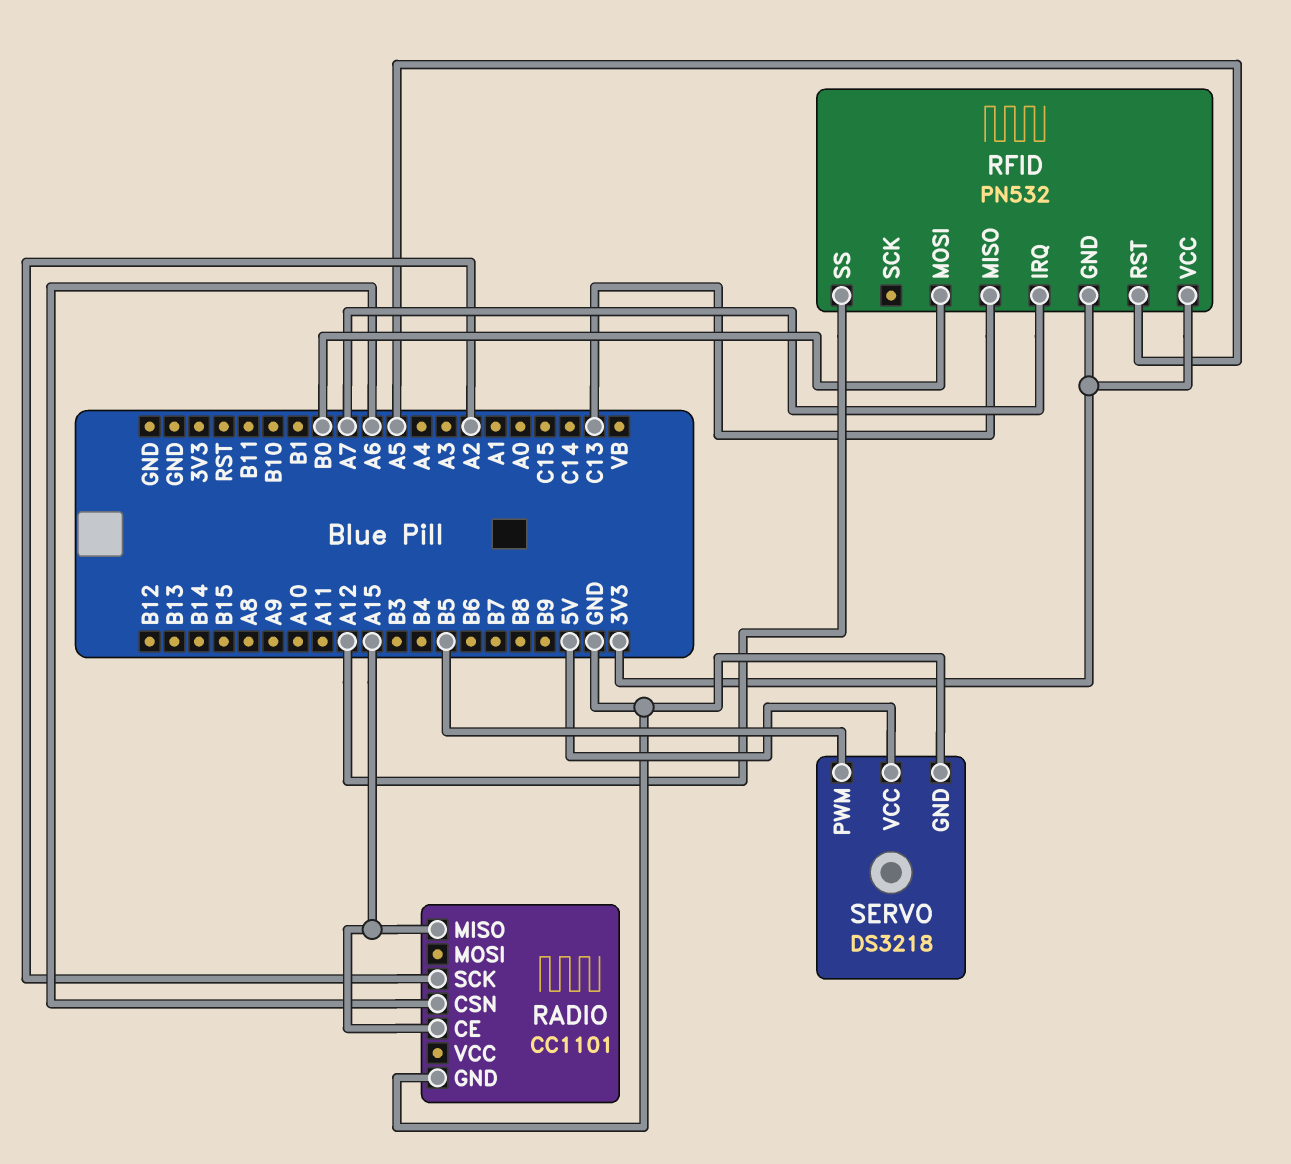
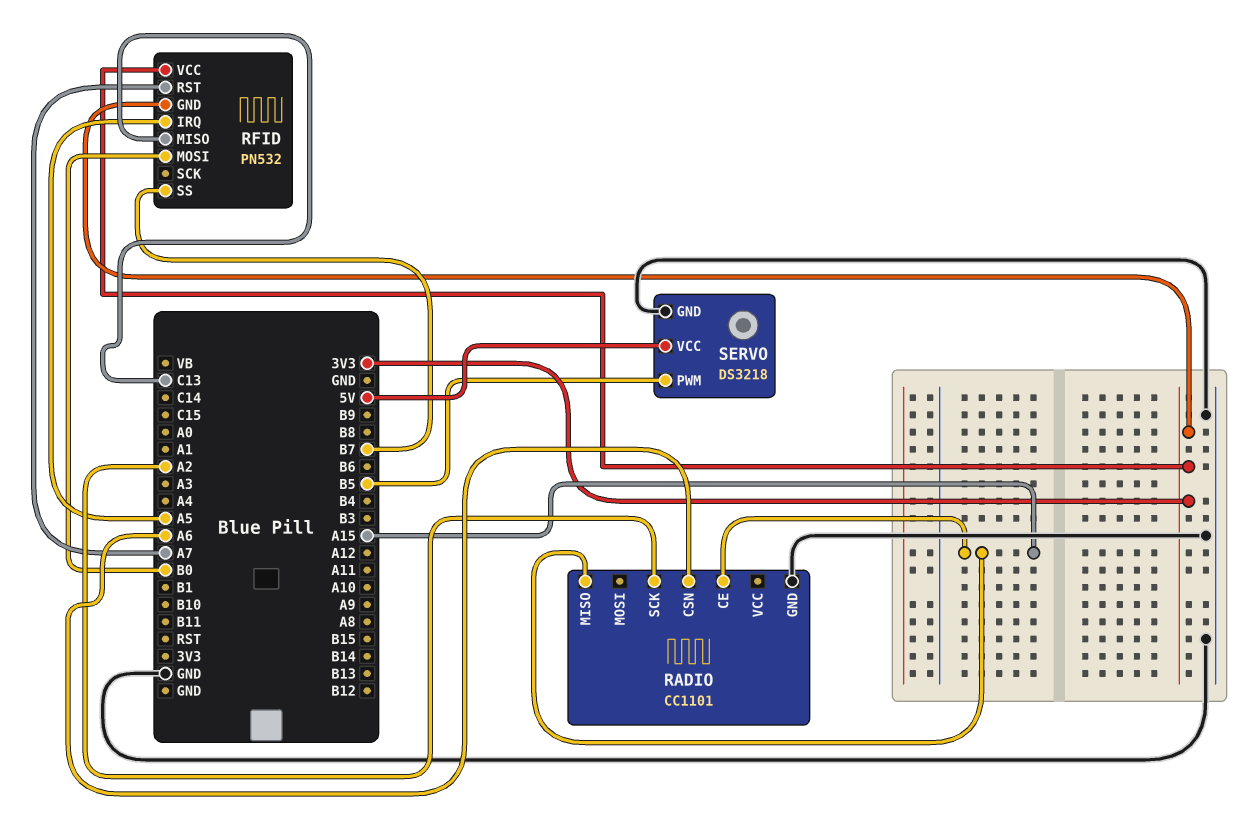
RFID pin IRQ: A7 -> A5
RFID pin RST: A5 -> A7
RFID pin SS: A12 -> B7

